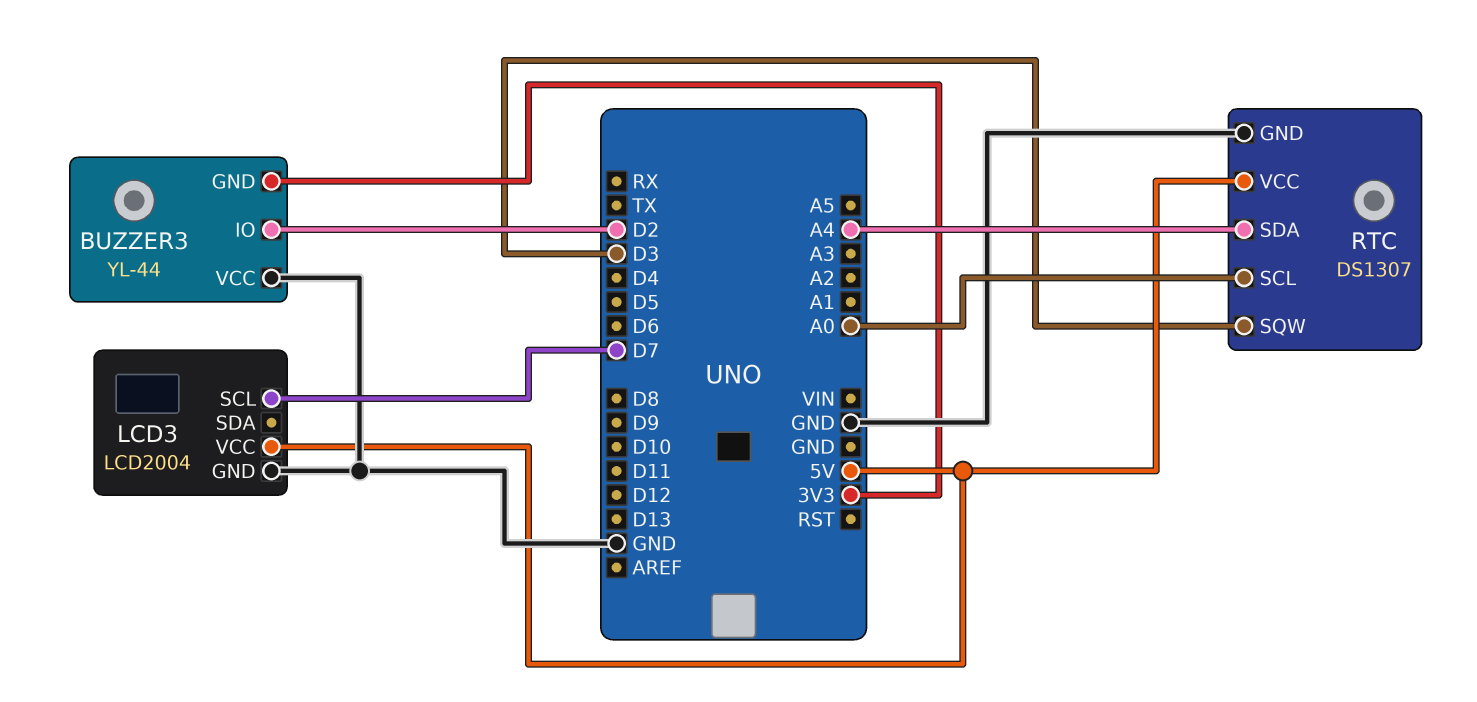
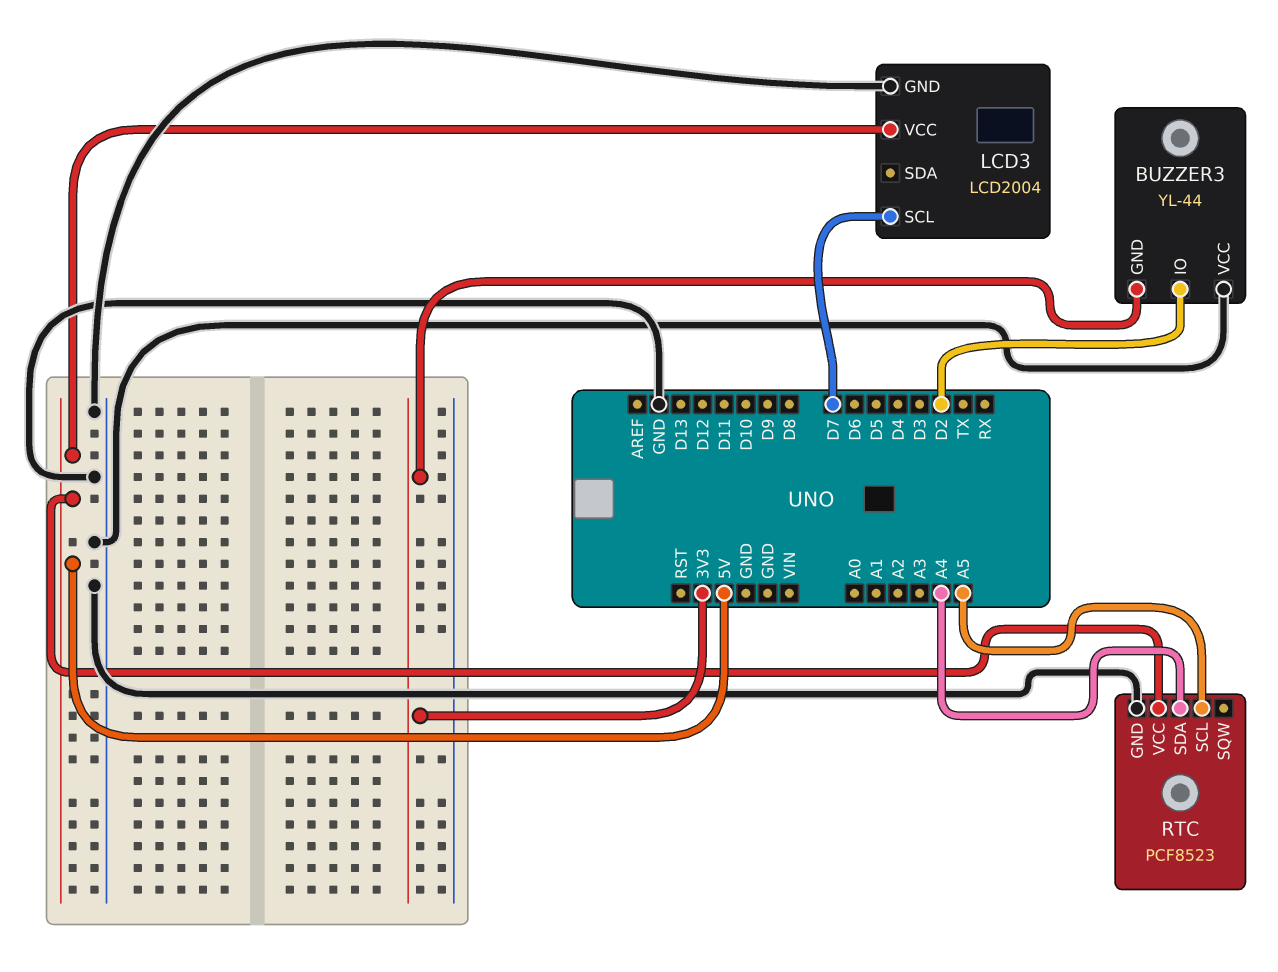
RTC: DS1307 -> PCF8523
RTC pin SCL: A0 -> A5
RTC pin SQW: D3 -> none

